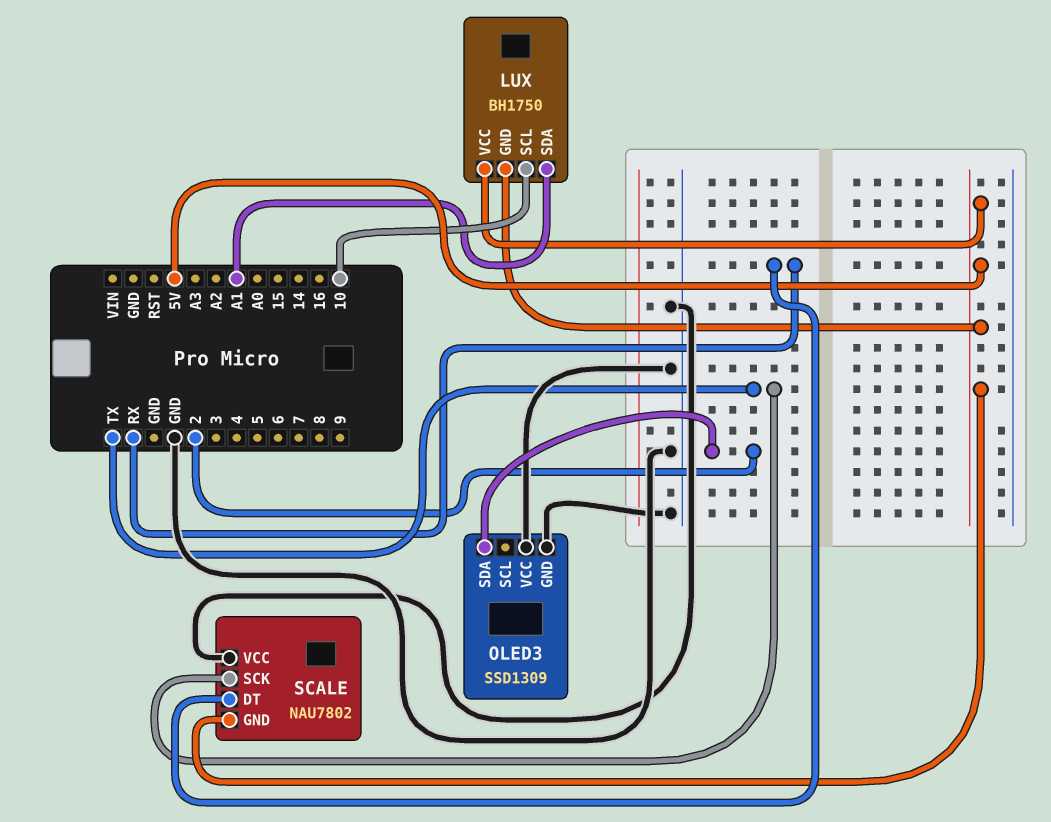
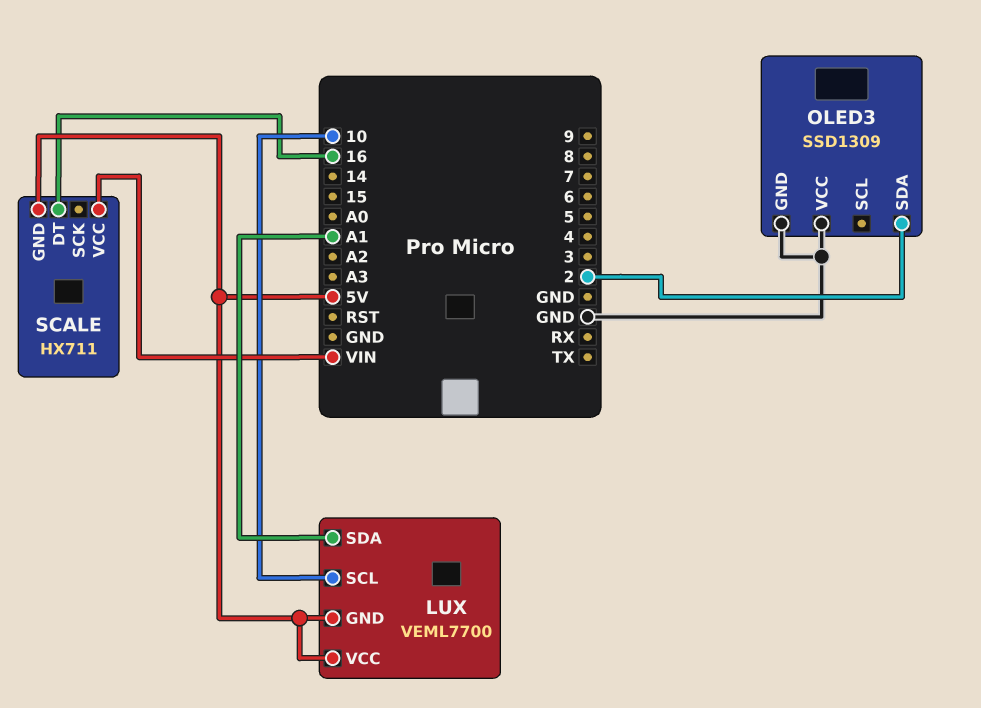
LUX: BH1750 -> VEML7700
SCALE: NAU7802 -> HX711
SCALE pin DT: RX -> 16
SCALE pin SCK: TX -> none
SCALE pin VCC: GND -> VIN

